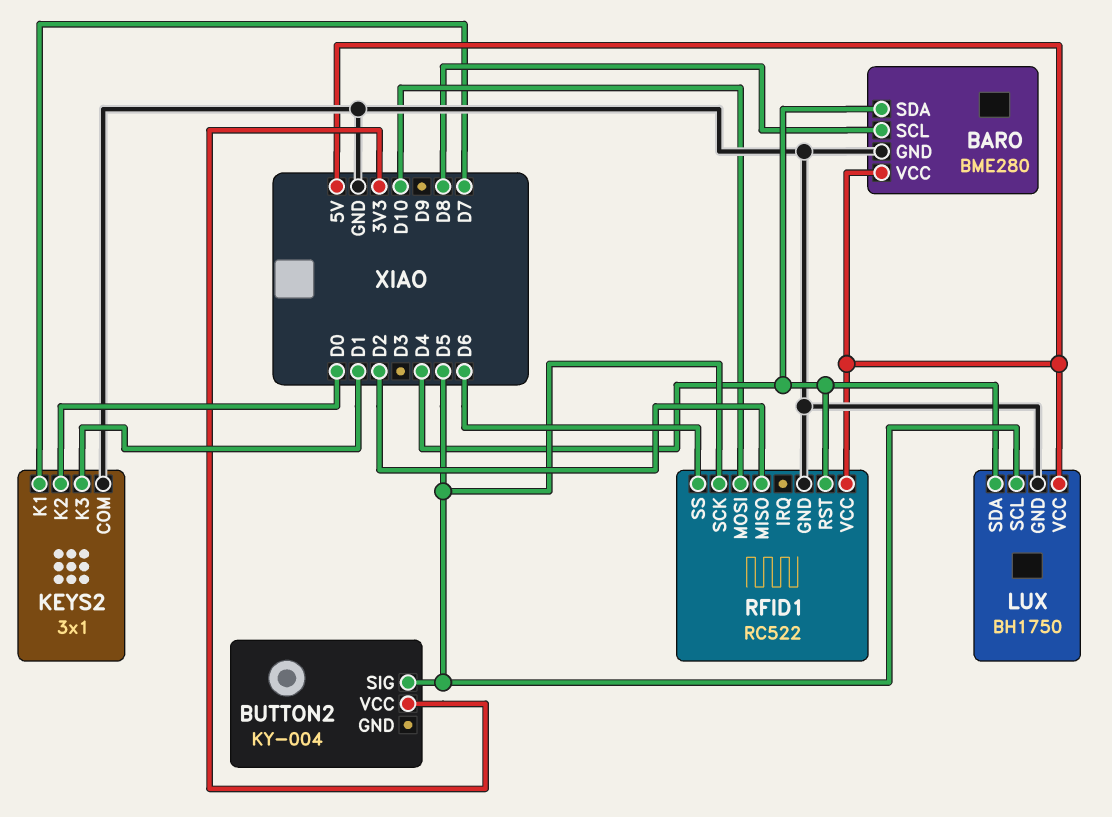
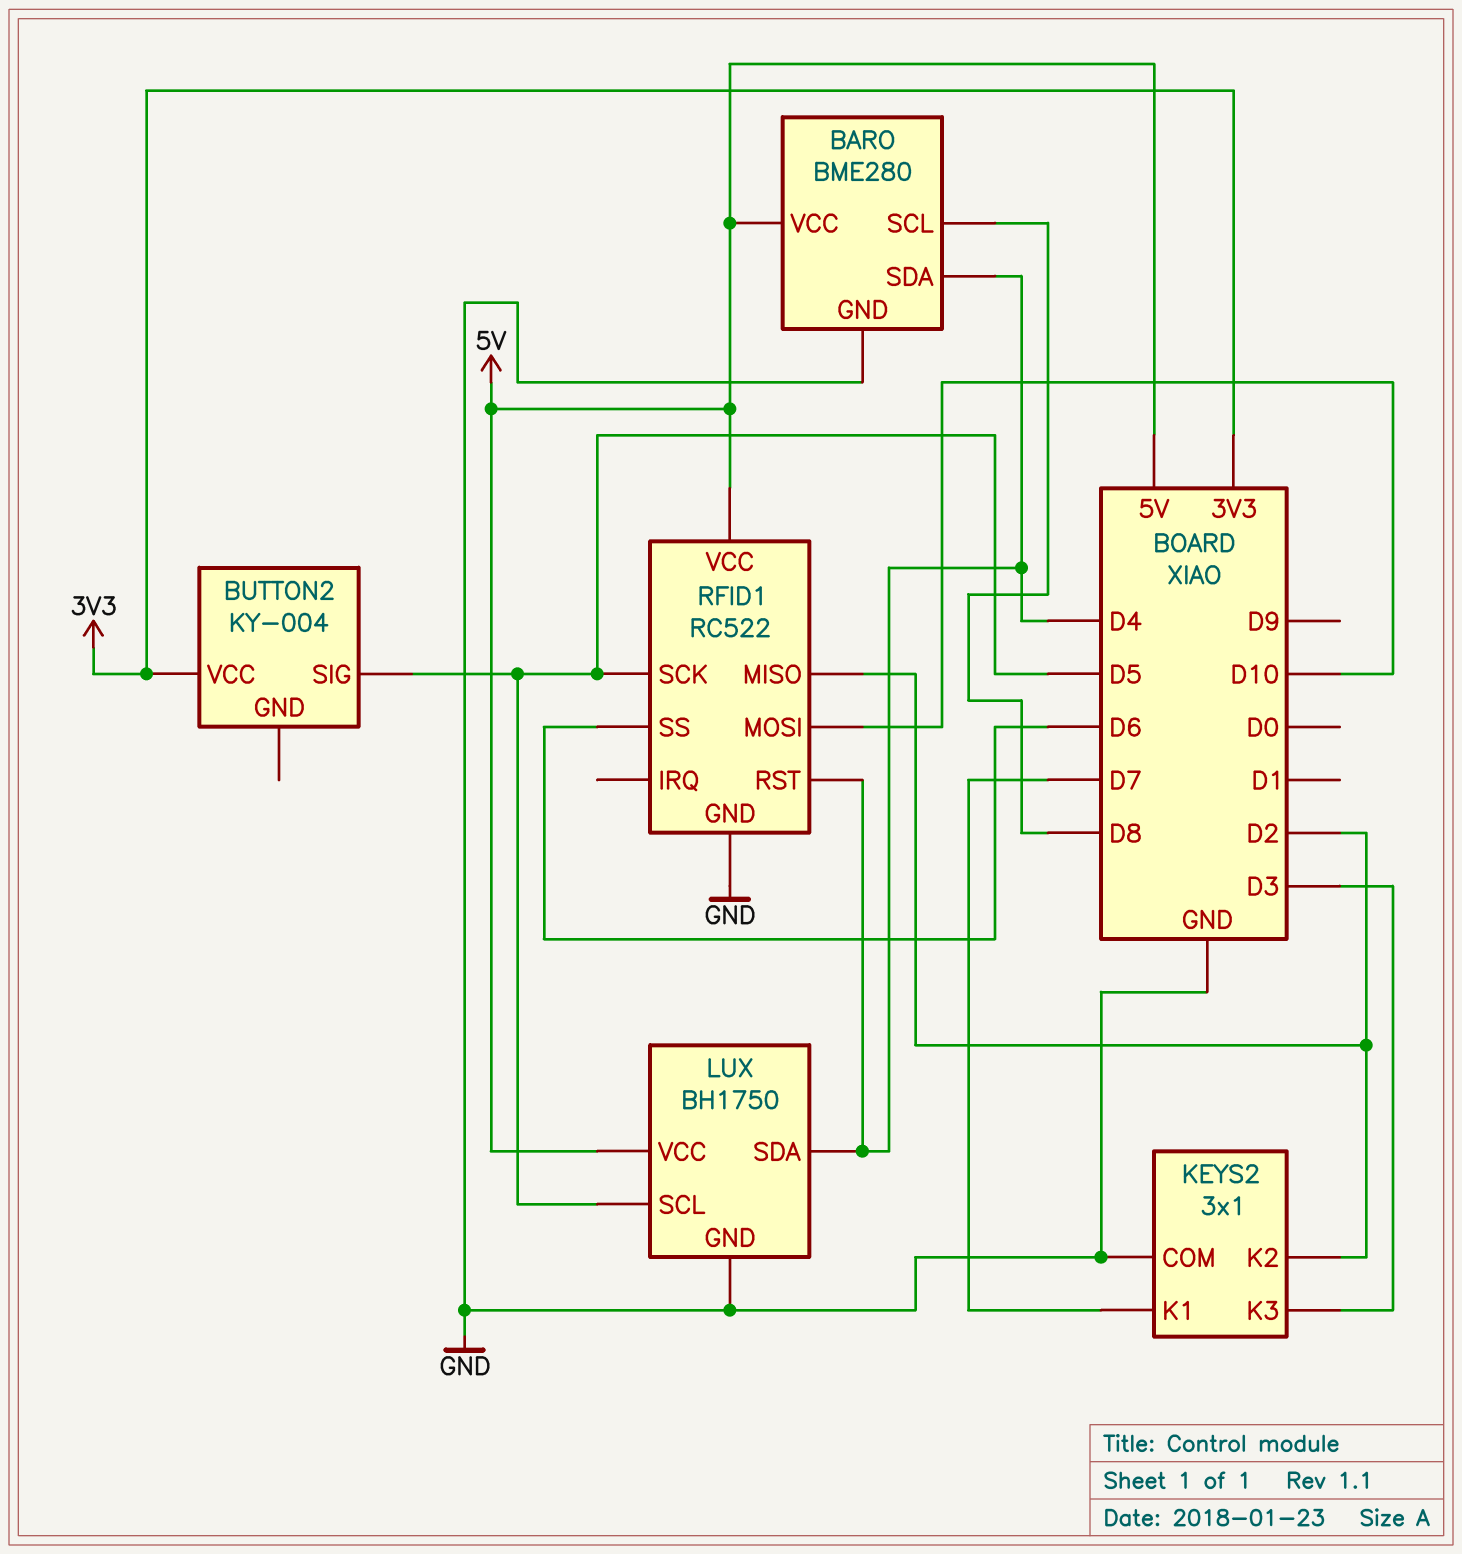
KEYS2 pin K2: D0 -> D2
KEYS2 pin K3: D1 -> D3

